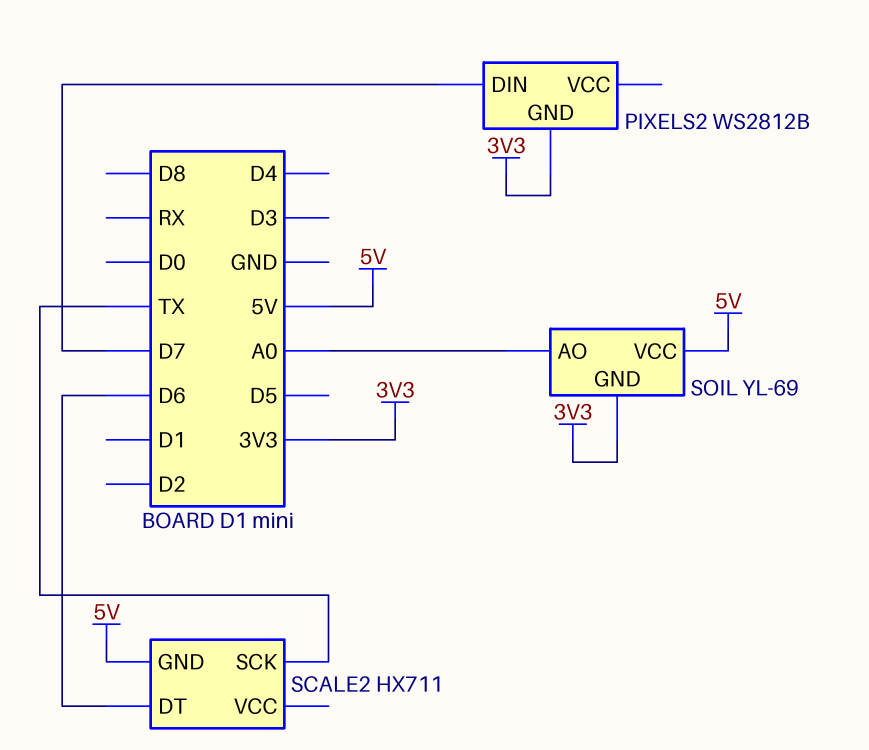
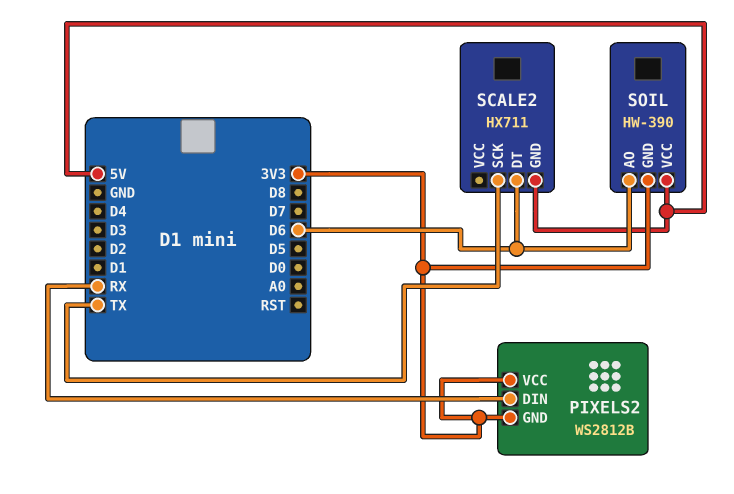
PIXELS2 pin DIN: D7 -> RX
PIXELS2 pin VCC: none -> 3V3
SOIL: YL-69 -> HW-390
SOIL pin AO: A0 -> D6

